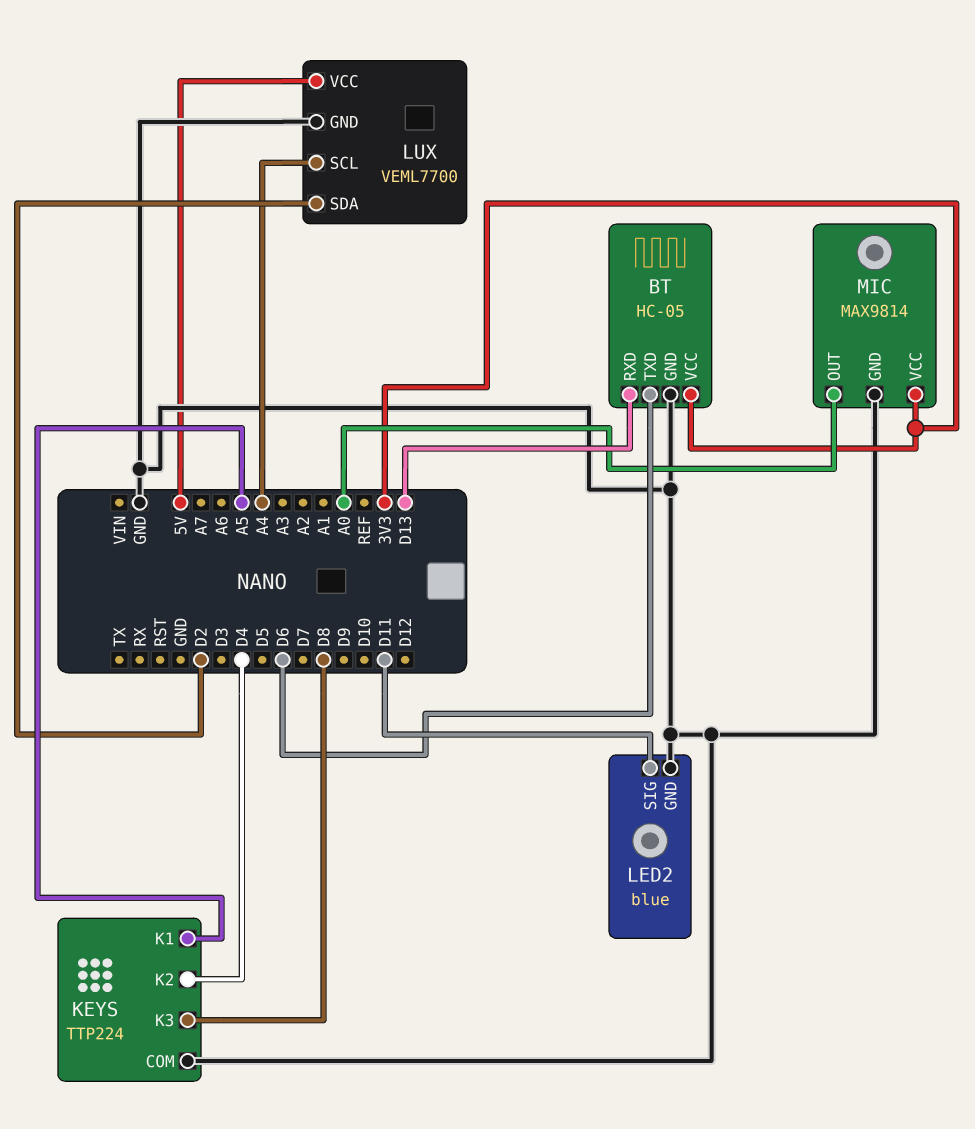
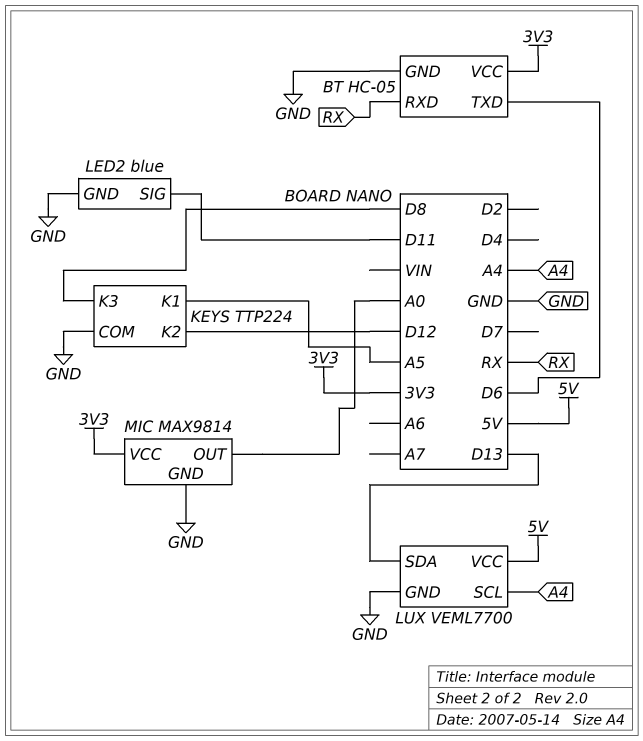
BT pin RXD: D13 -> RX
KEYS pin K2: D4 -> D12
LUX pin SDA: D2 -> D13

